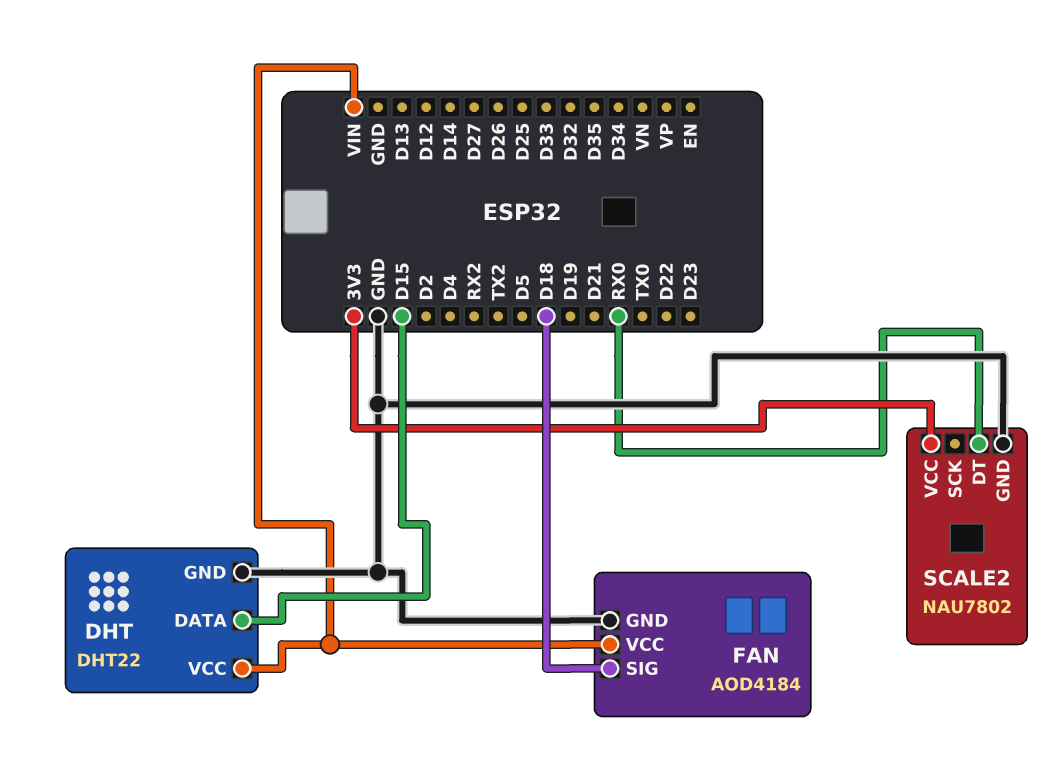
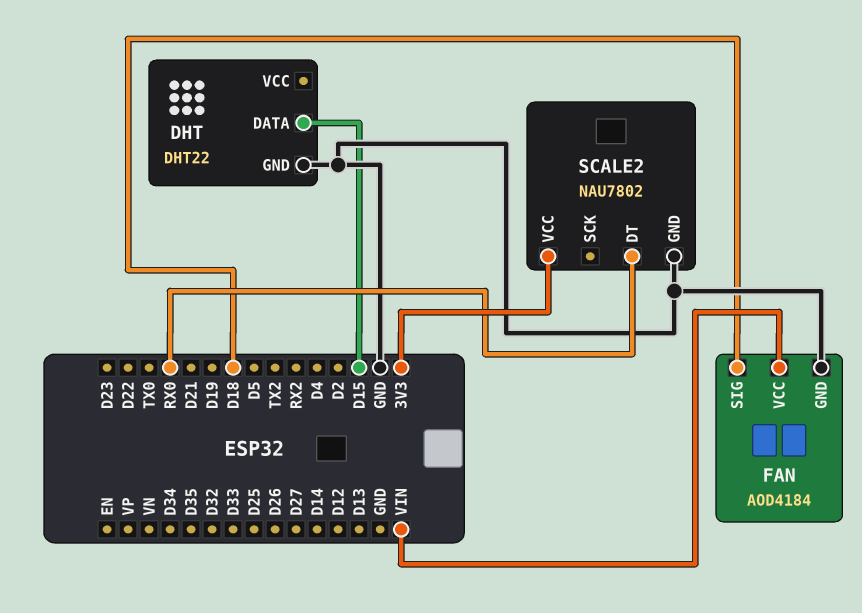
DHT pin VCC: VIN -> none

